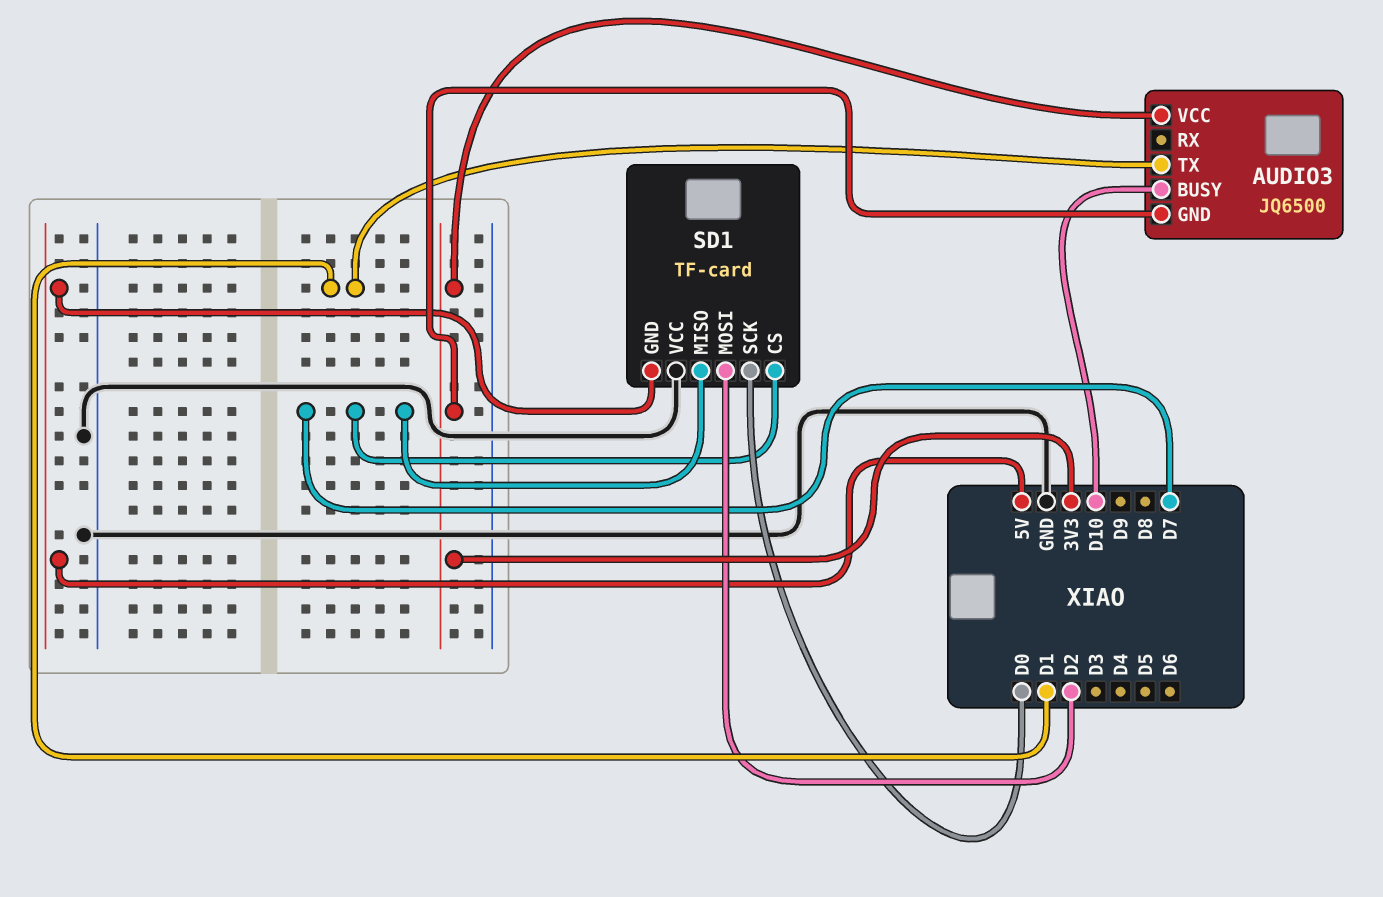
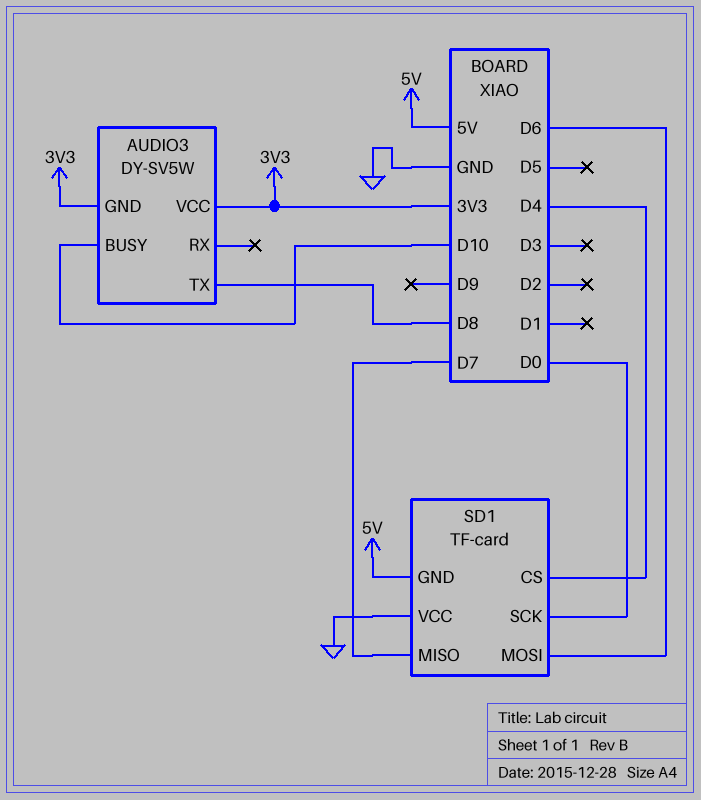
AUDIO3: JQ6500 -> DY-SV5W
AUDIO3 pin TX: D1 -> D8
SD1 pin CS: D7 -> D4
SD1 pin MOSI: D2 -> D6

